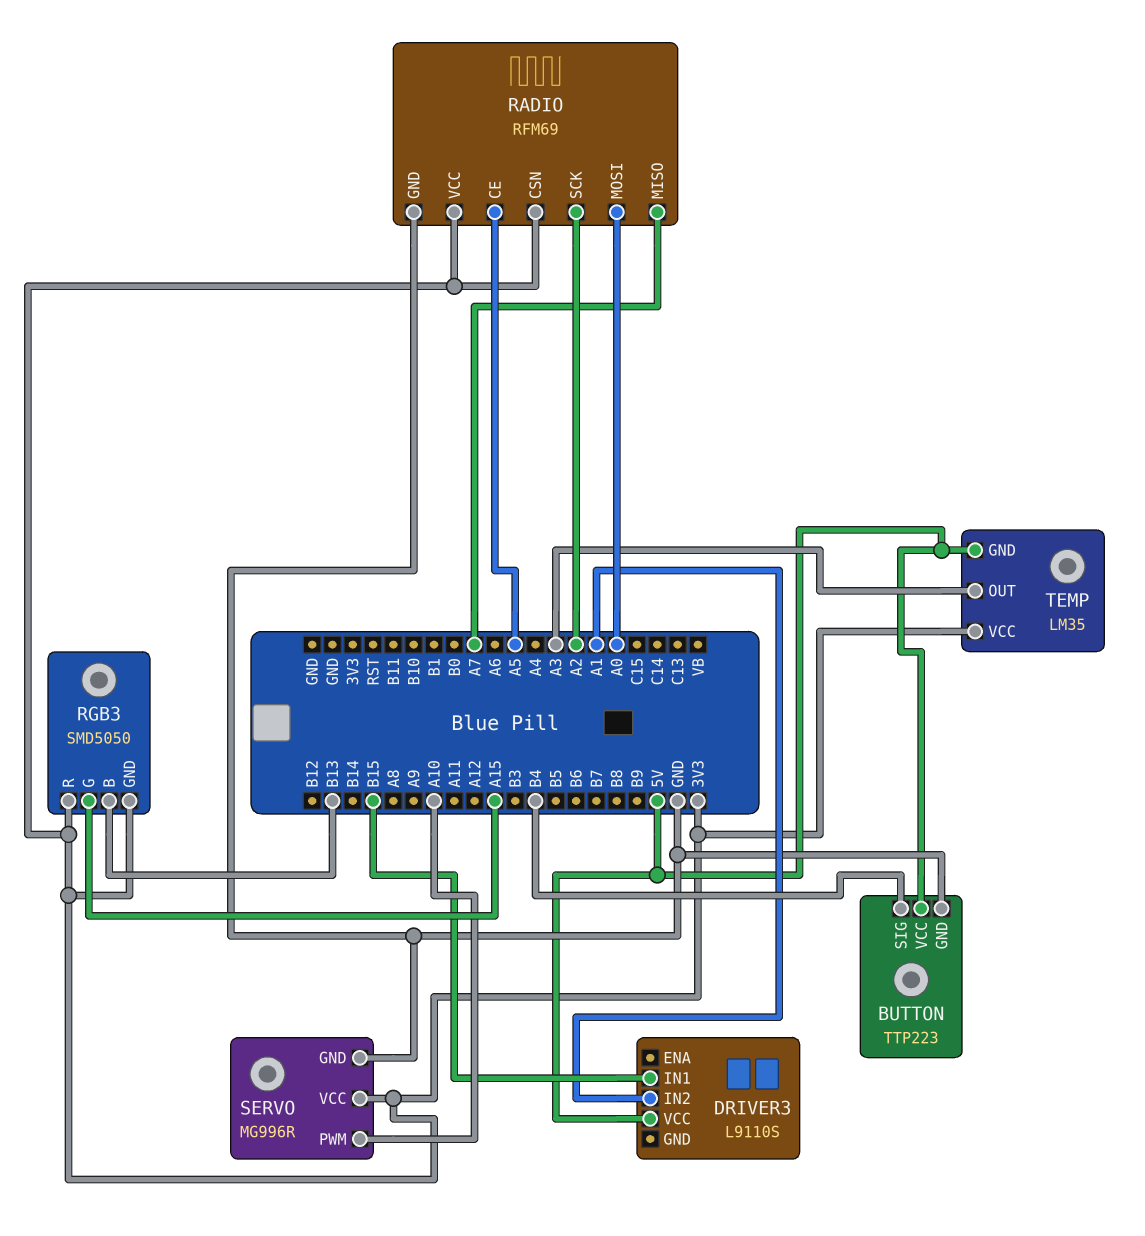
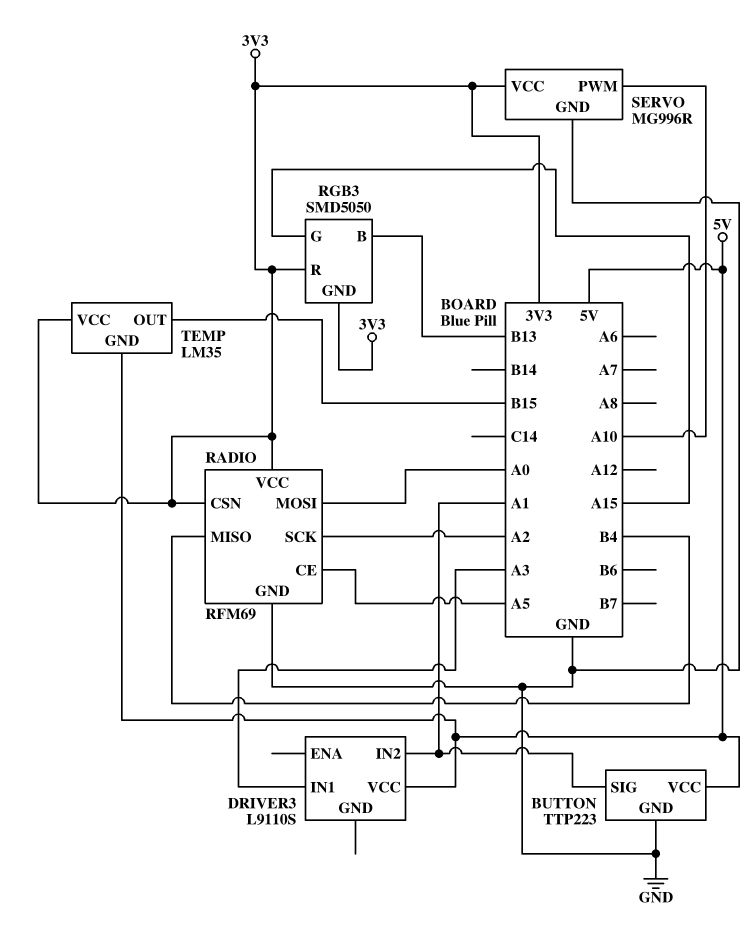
BUTTON pin SIG: B4 -> A1
DRIVER3 pin IN1: B15 -> A3
RADIO pin MISO: A7 -> B4
TEMP pin OUT: A3 -> B15

